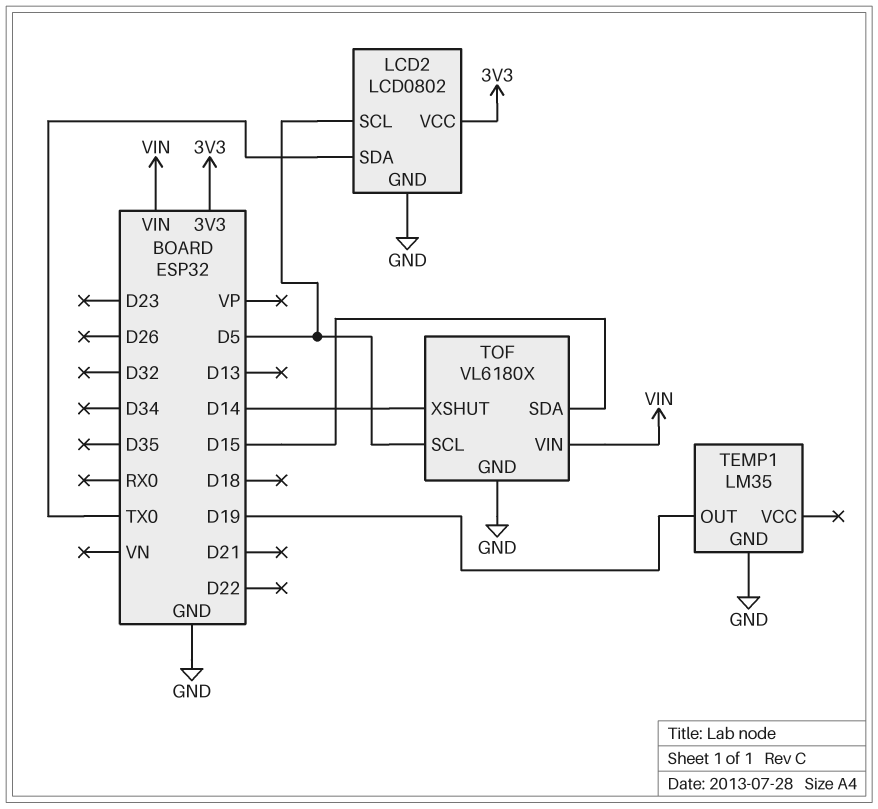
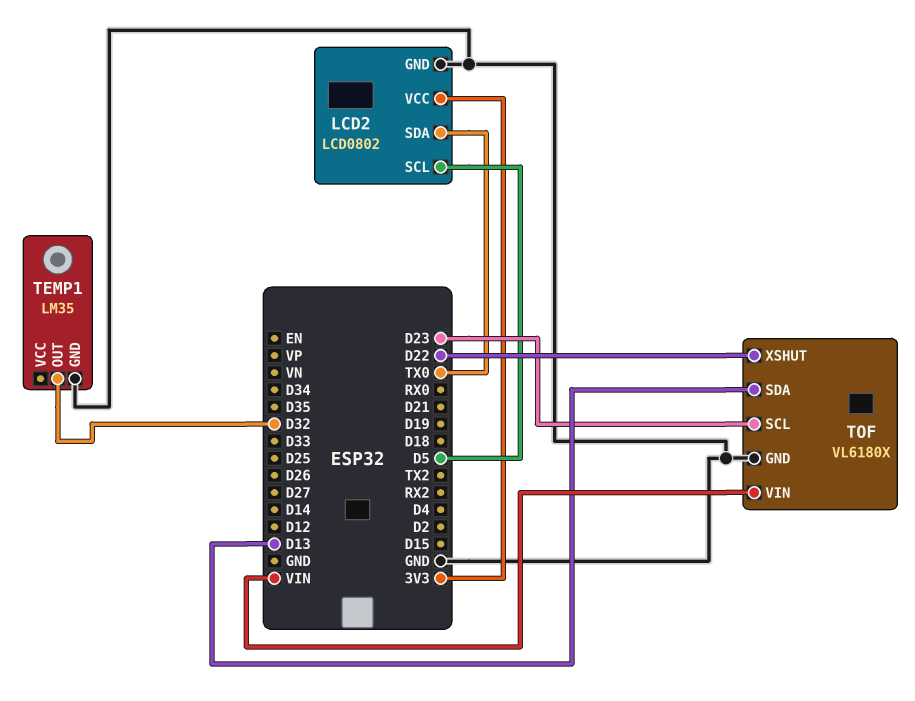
TEMP1 pin OUT: D19 -> D32
TOF pin SCL: D5 -> D23
TOF pin SDA: D15 -> D13
TOF pin XSHUT: D14 -> D22

